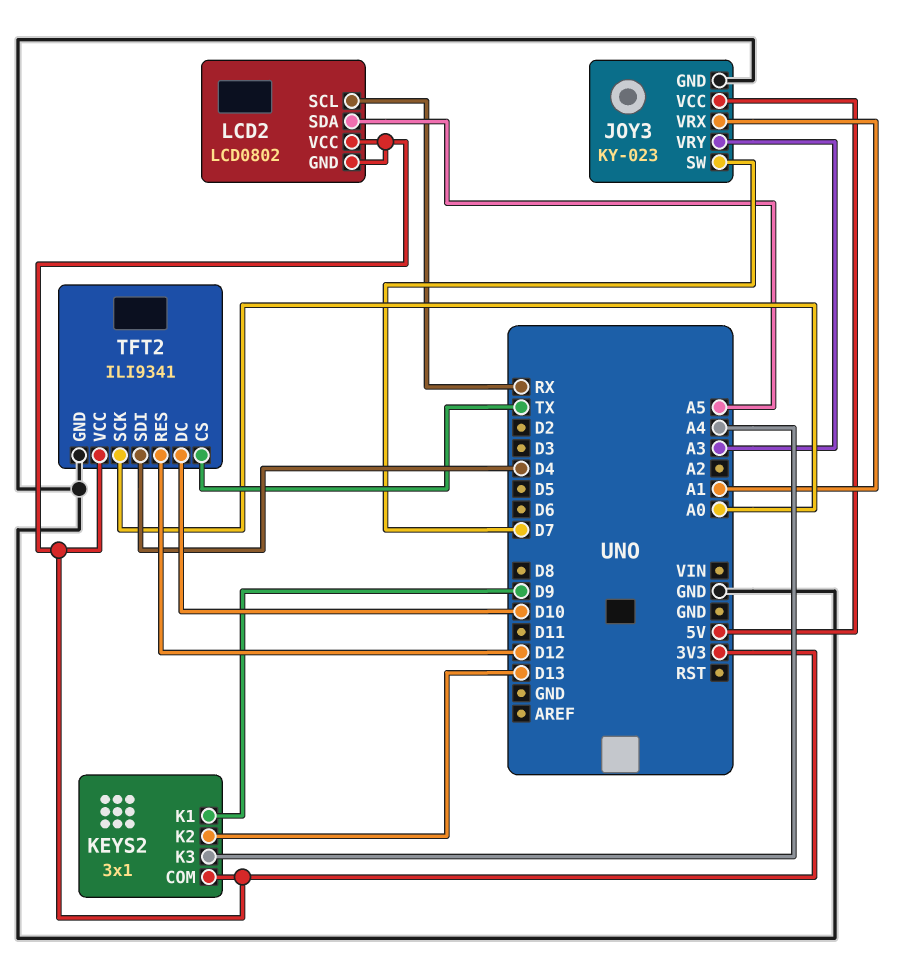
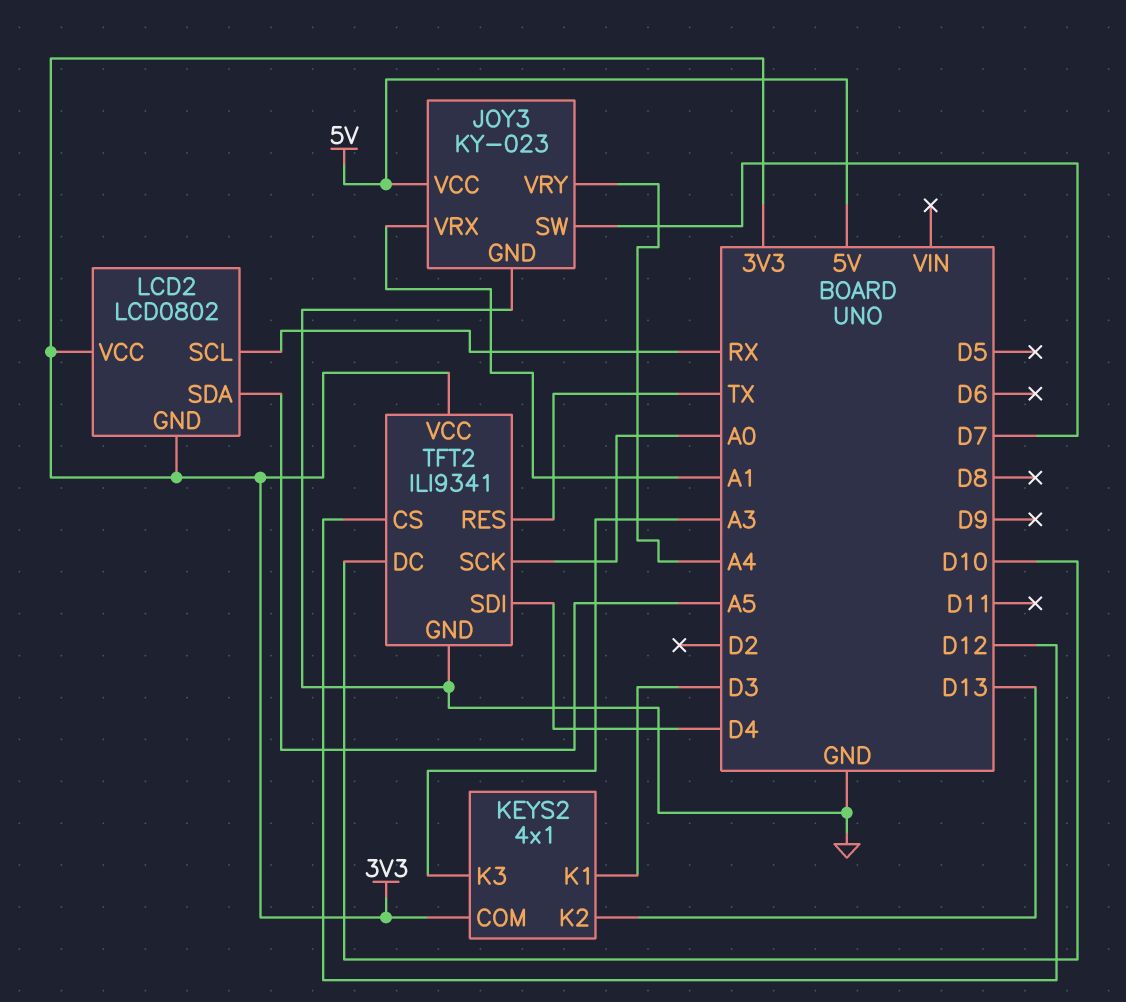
JOY3 pin VRY: A3 -> A4
KEYS2: 3x1 -> 4x1
KEYS2 pin K1: D9 -> D3
KEYS2 pin K3: A4 -> A3
TFT2 pin CS: TX -> D12
TFT2 pin RES: D12 -> TX

